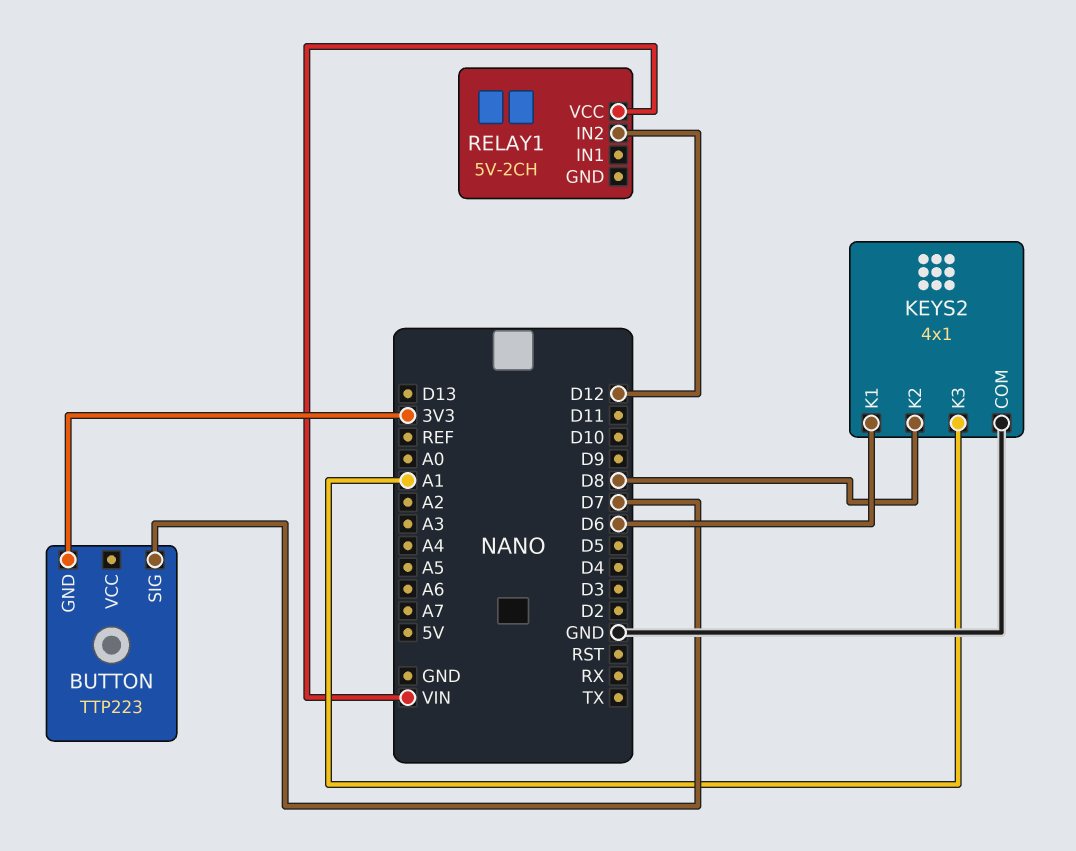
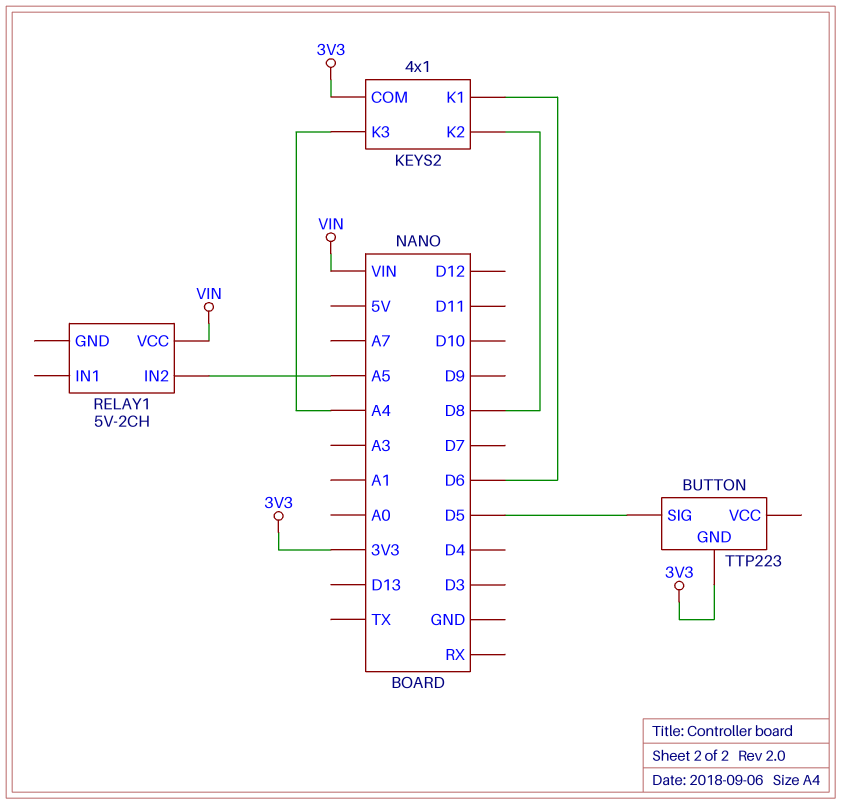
BUTTON pin SIG: D7 -> D5
KEYS2 pin COM: GND -> 3V3
KEYS2 pin K3: A1 -> A4
RELAY1 pin IN2: D12 -> A5

